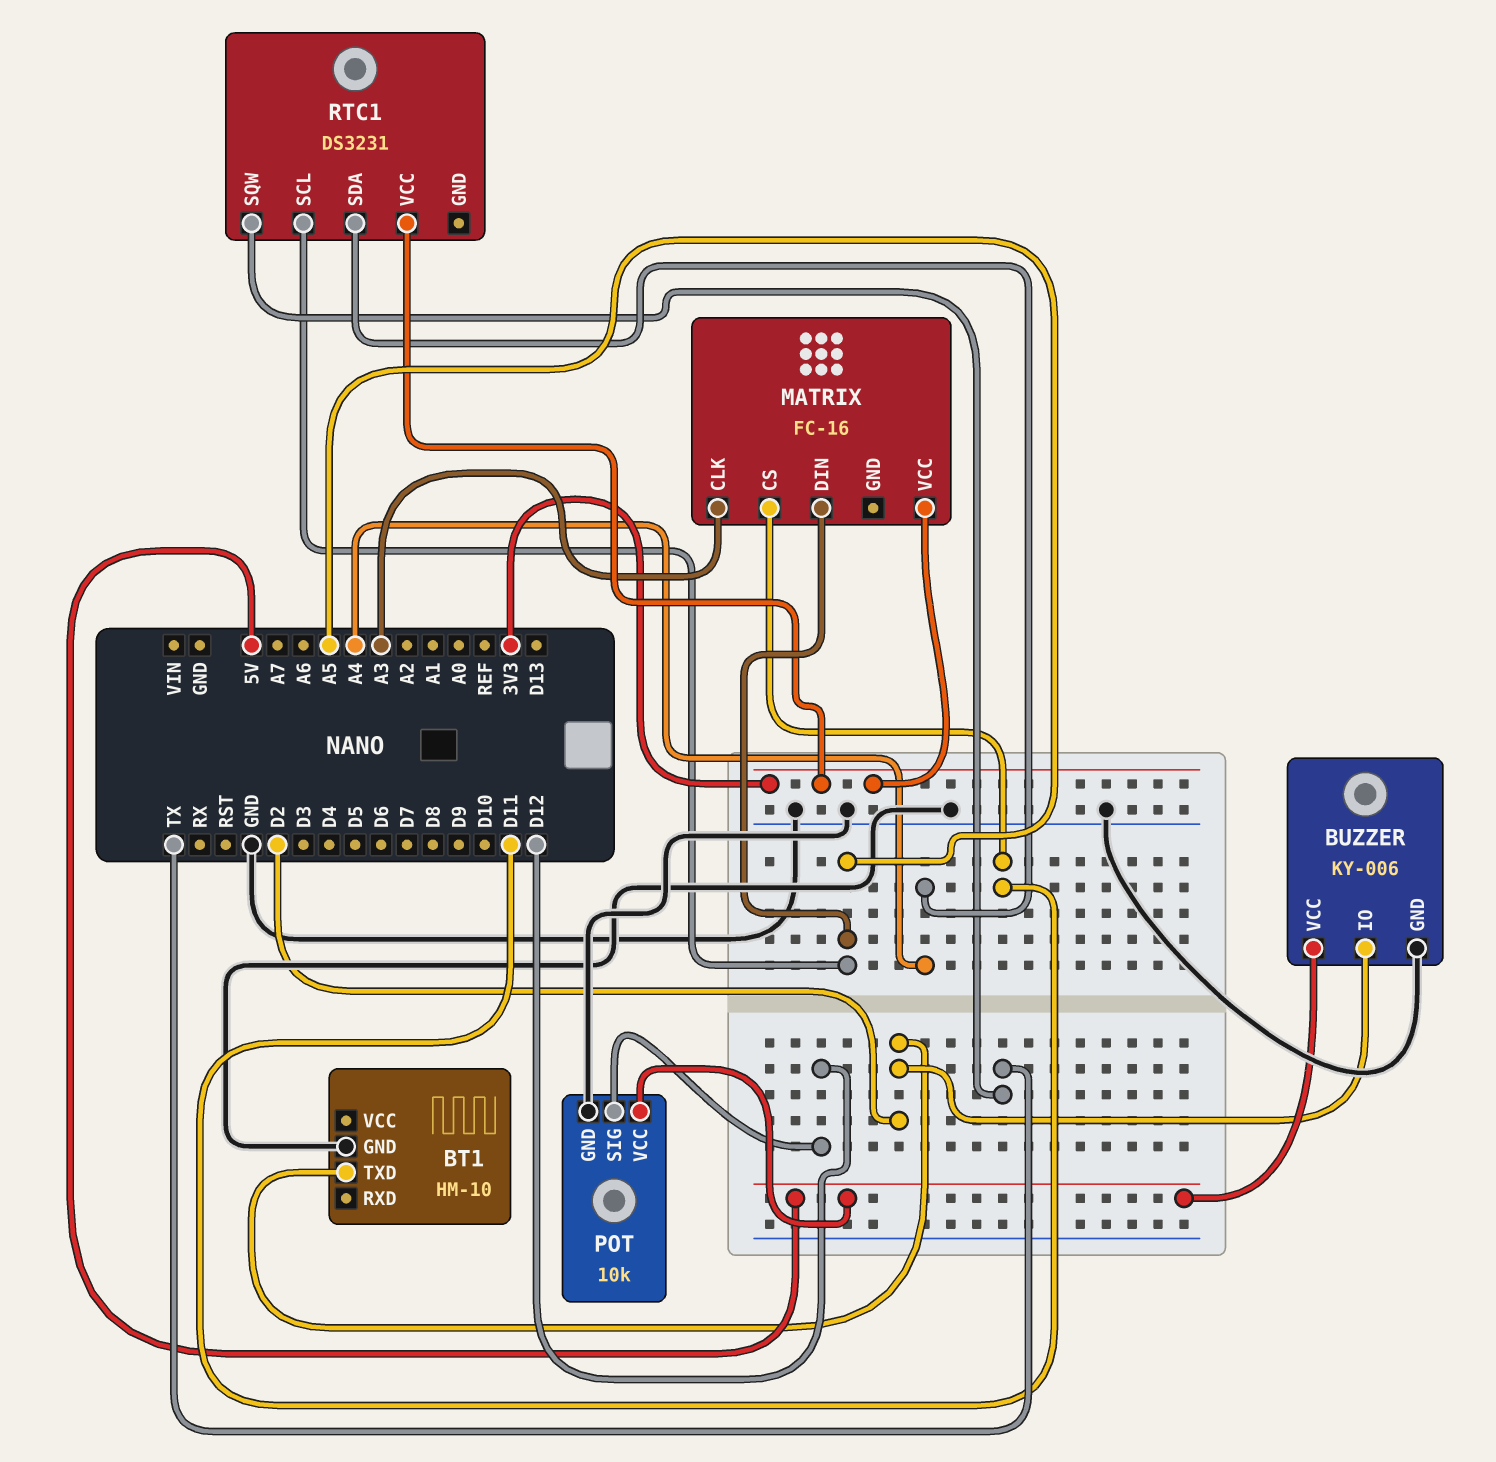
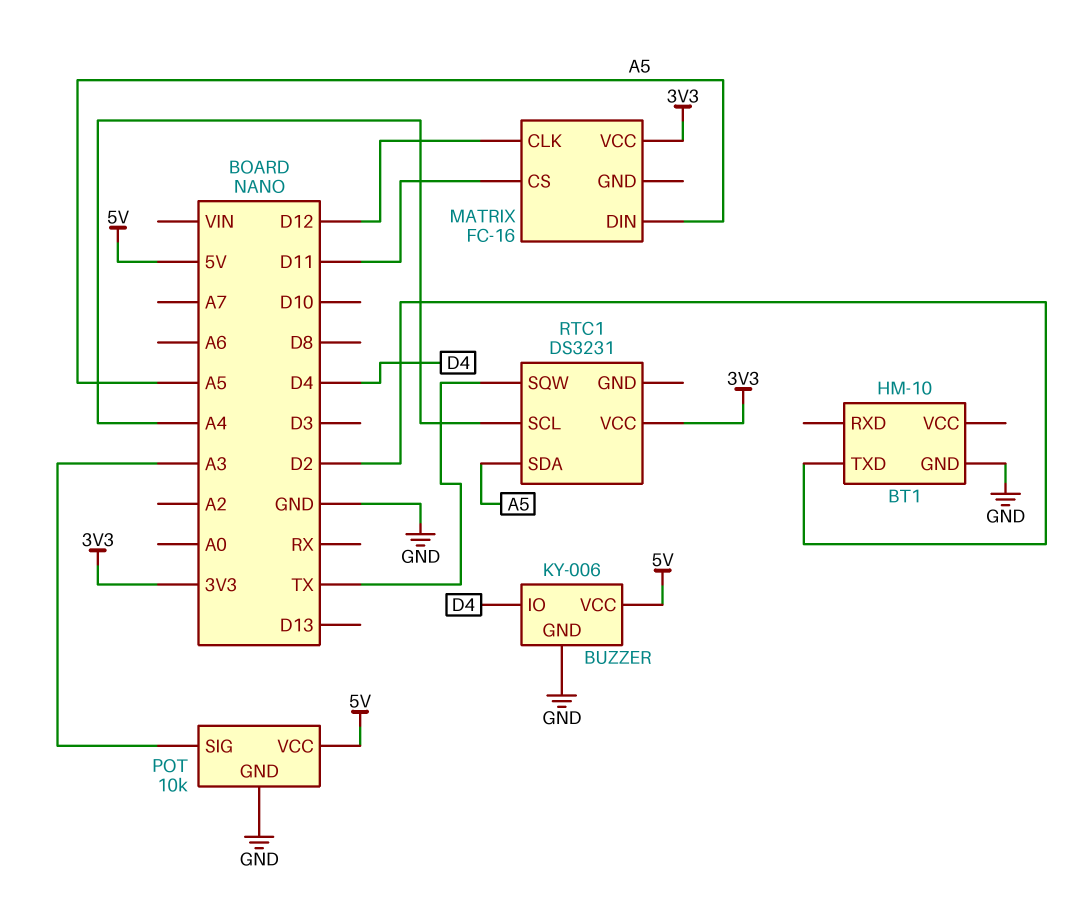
BUZZER pin IO: D2 -> D4
MATRIX pin CLK: A3 -> D12
POT pin SIG: D12 -> A3
RTC1 pin SCL: A5 -> A4
RTC1 pin SDA: A4 -> A5

